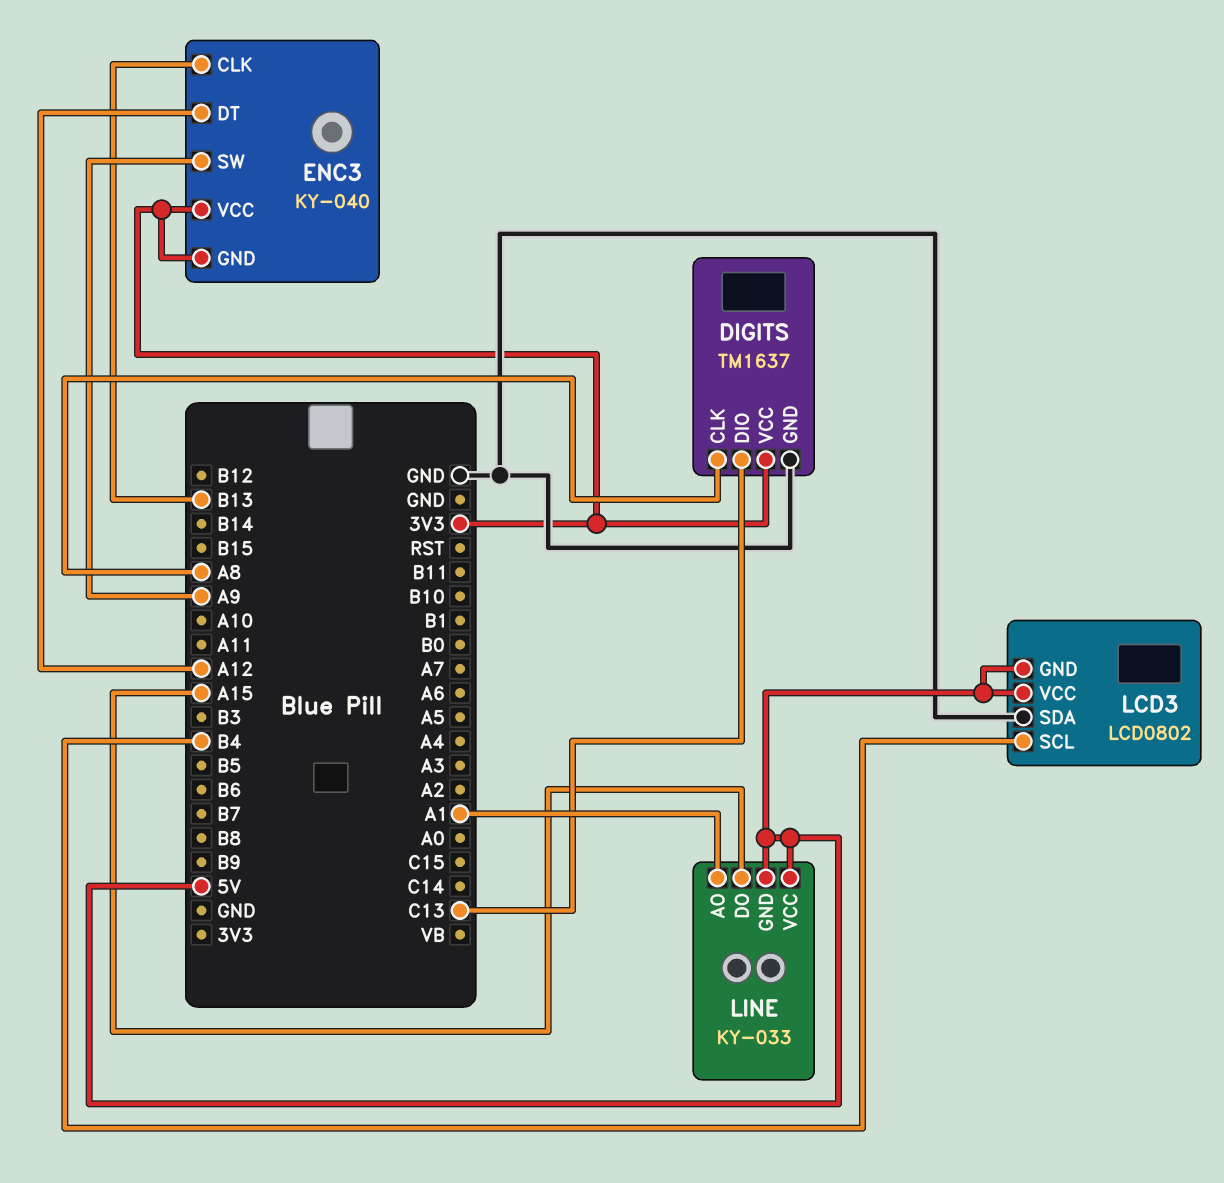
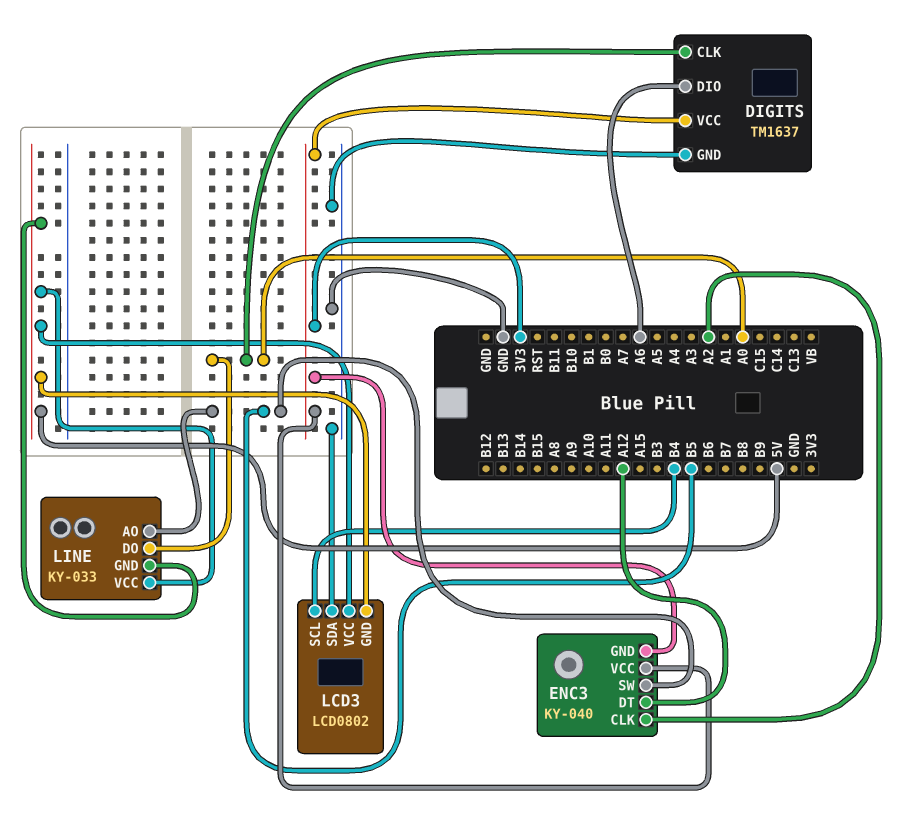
DIGITS pin CLK: A8 -> A0
DIGITS pin DIO: C13 -> A6
ENC3 pin CLK: B13 -> A2
ENC3 pin SW: A9 -> B5
LINE pin AO: A1 -> B5
LINE pin DO: A15 -> A0

